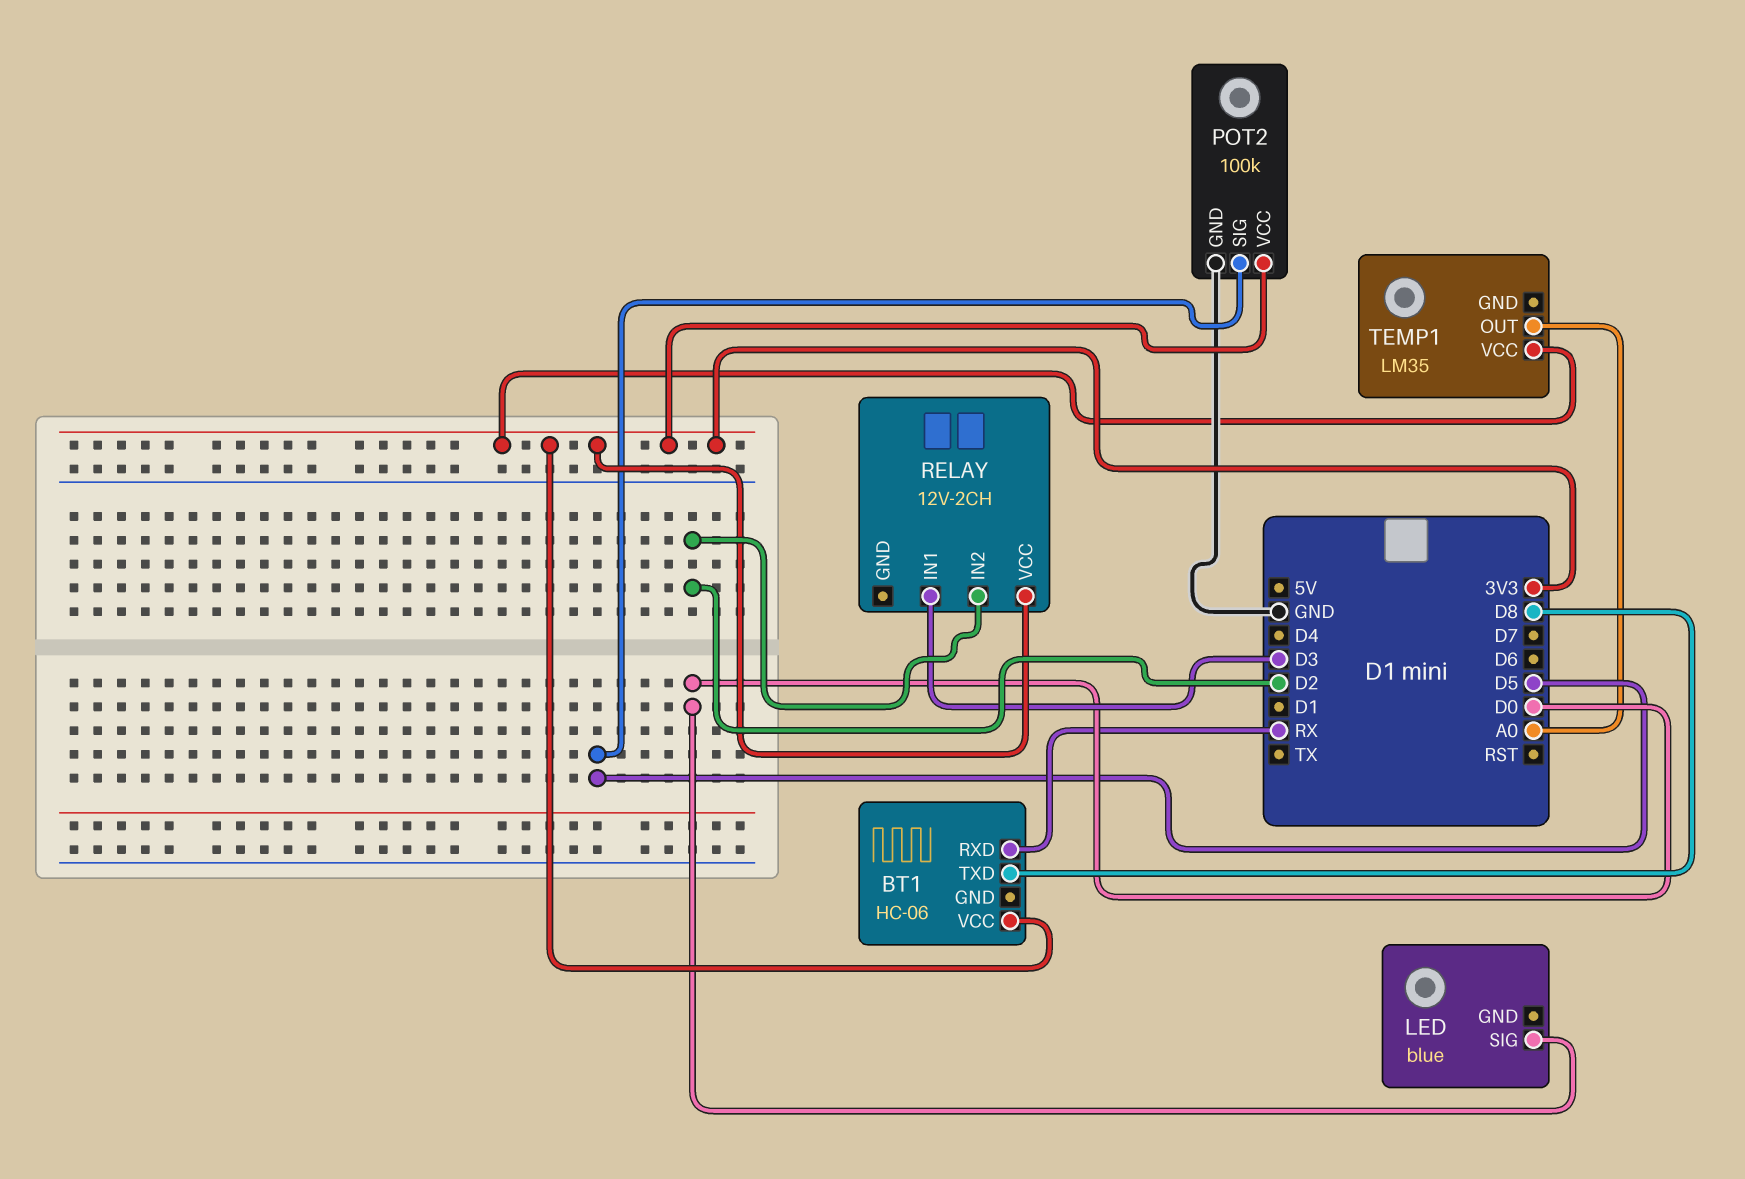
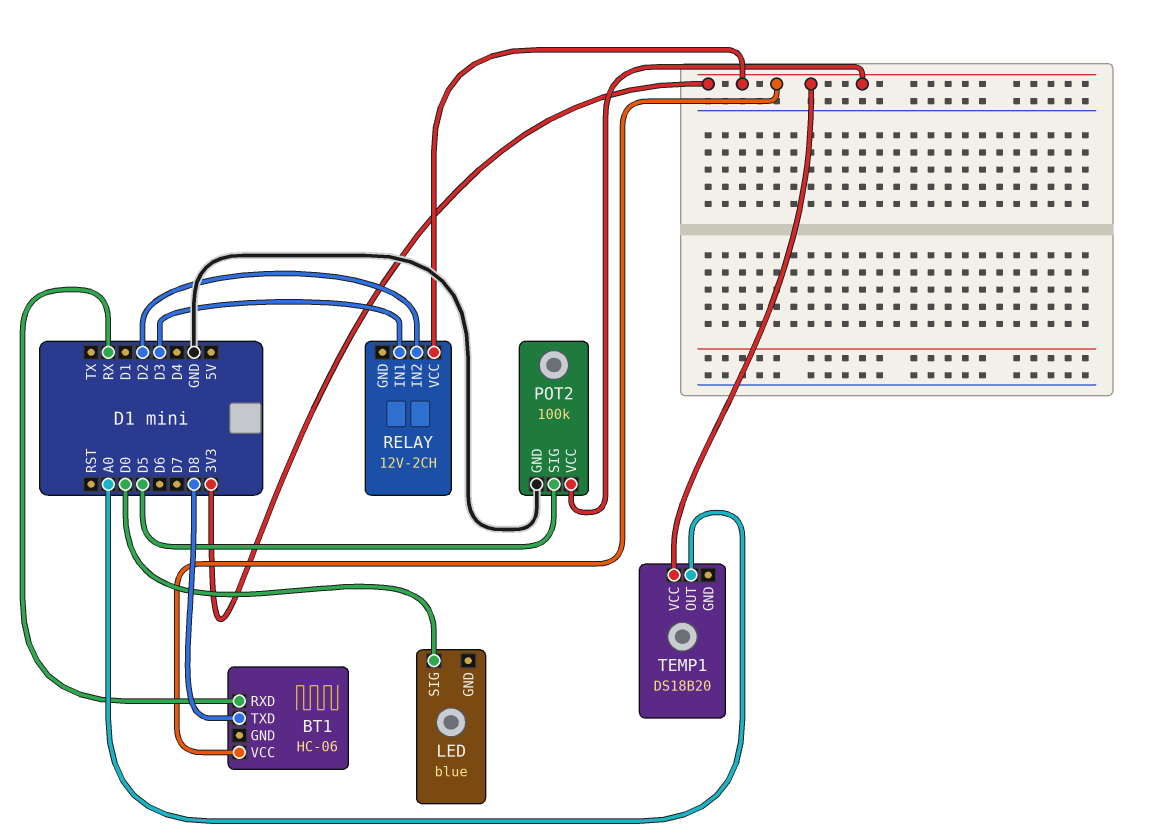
TEMP1: LM35 -> DS18B20

